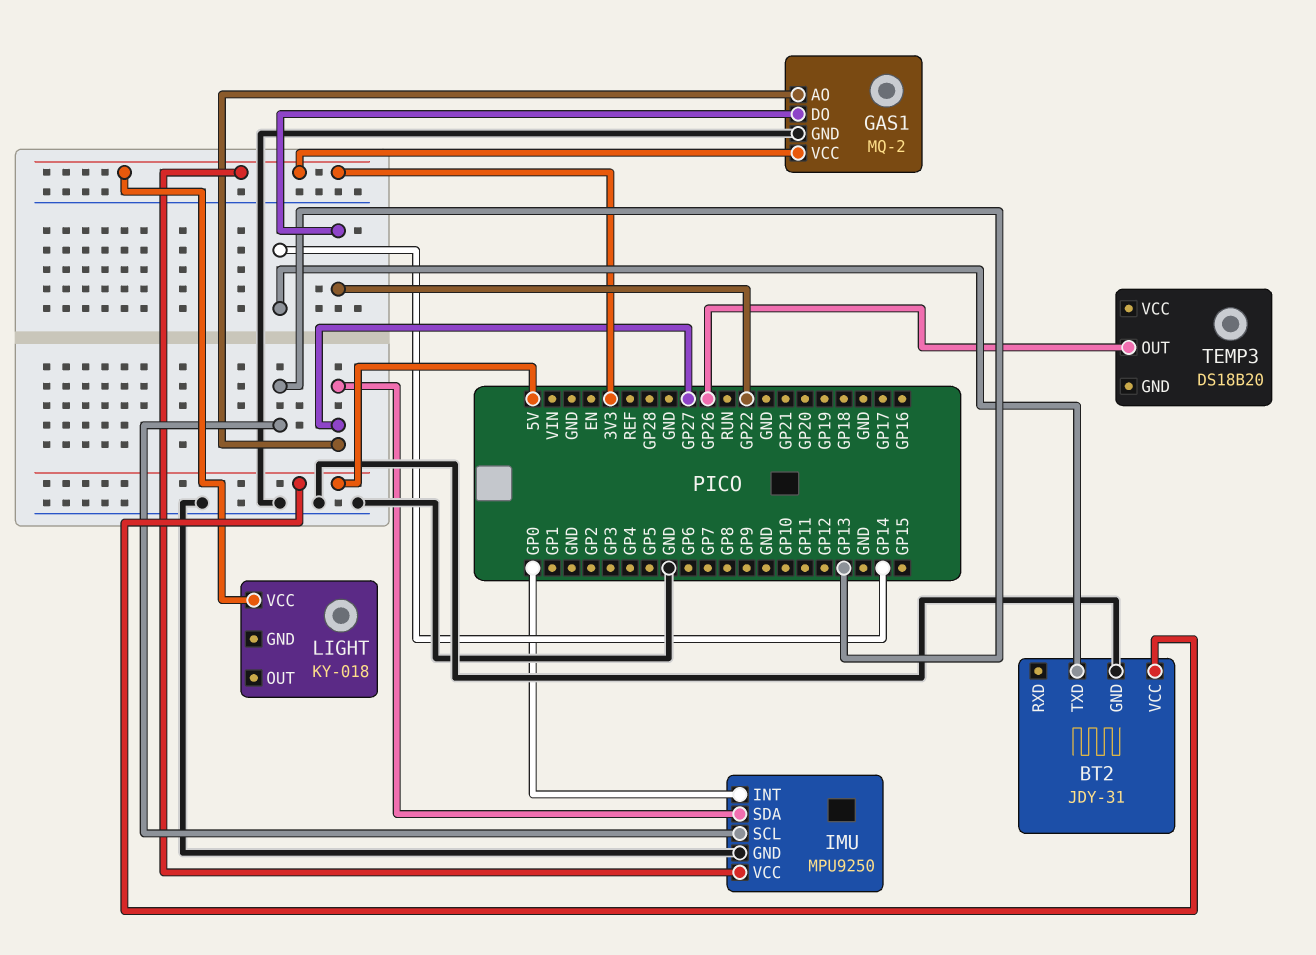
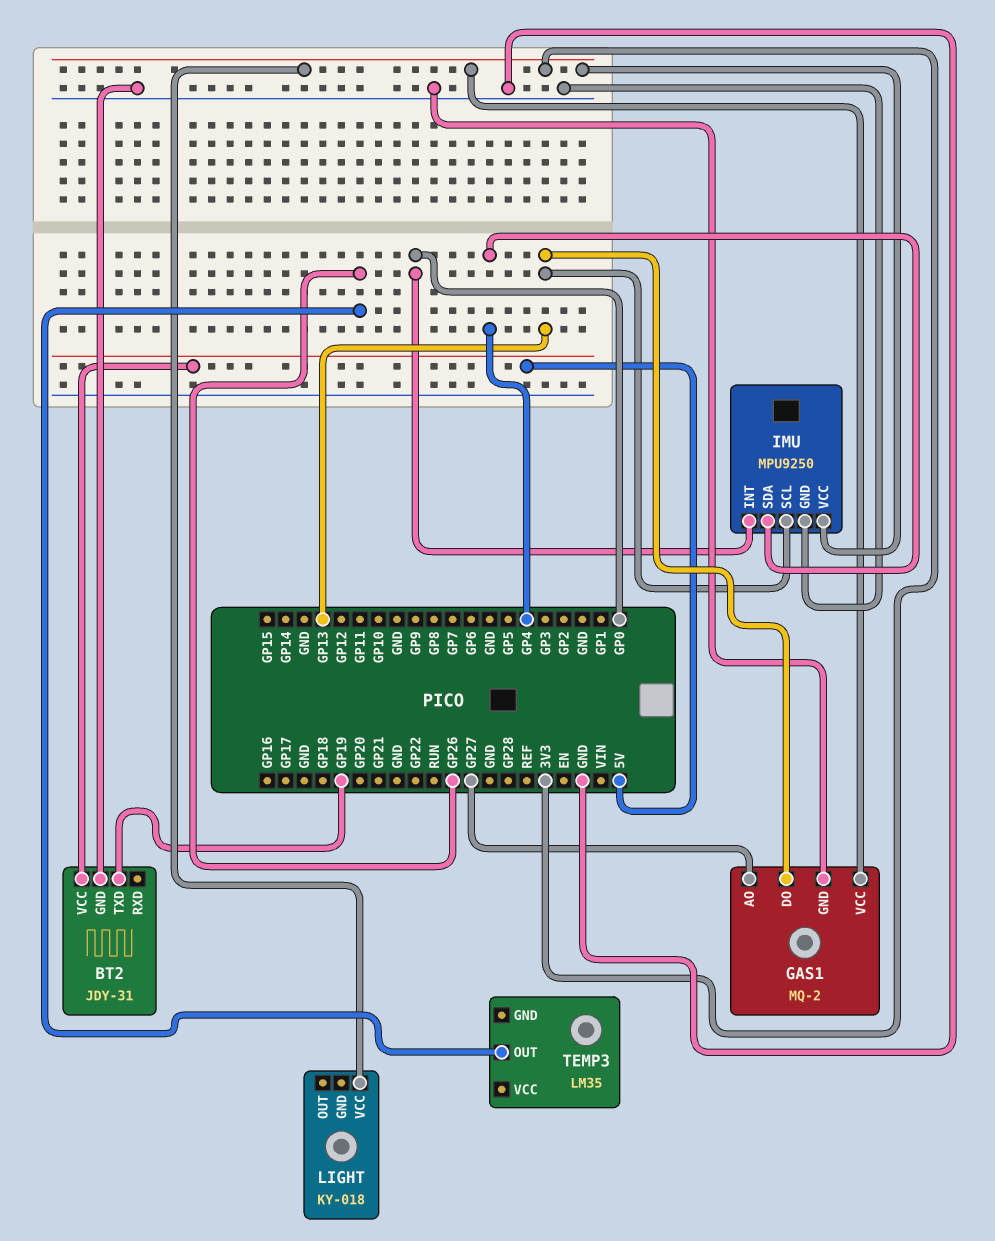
BT2 pin TXD: GP14 -> GP19
GAS1 pin DO: GP22 -> GP13
IMU pin SDA: GP27 -> GP4
TEMP3: DS18B20 -> LM35

